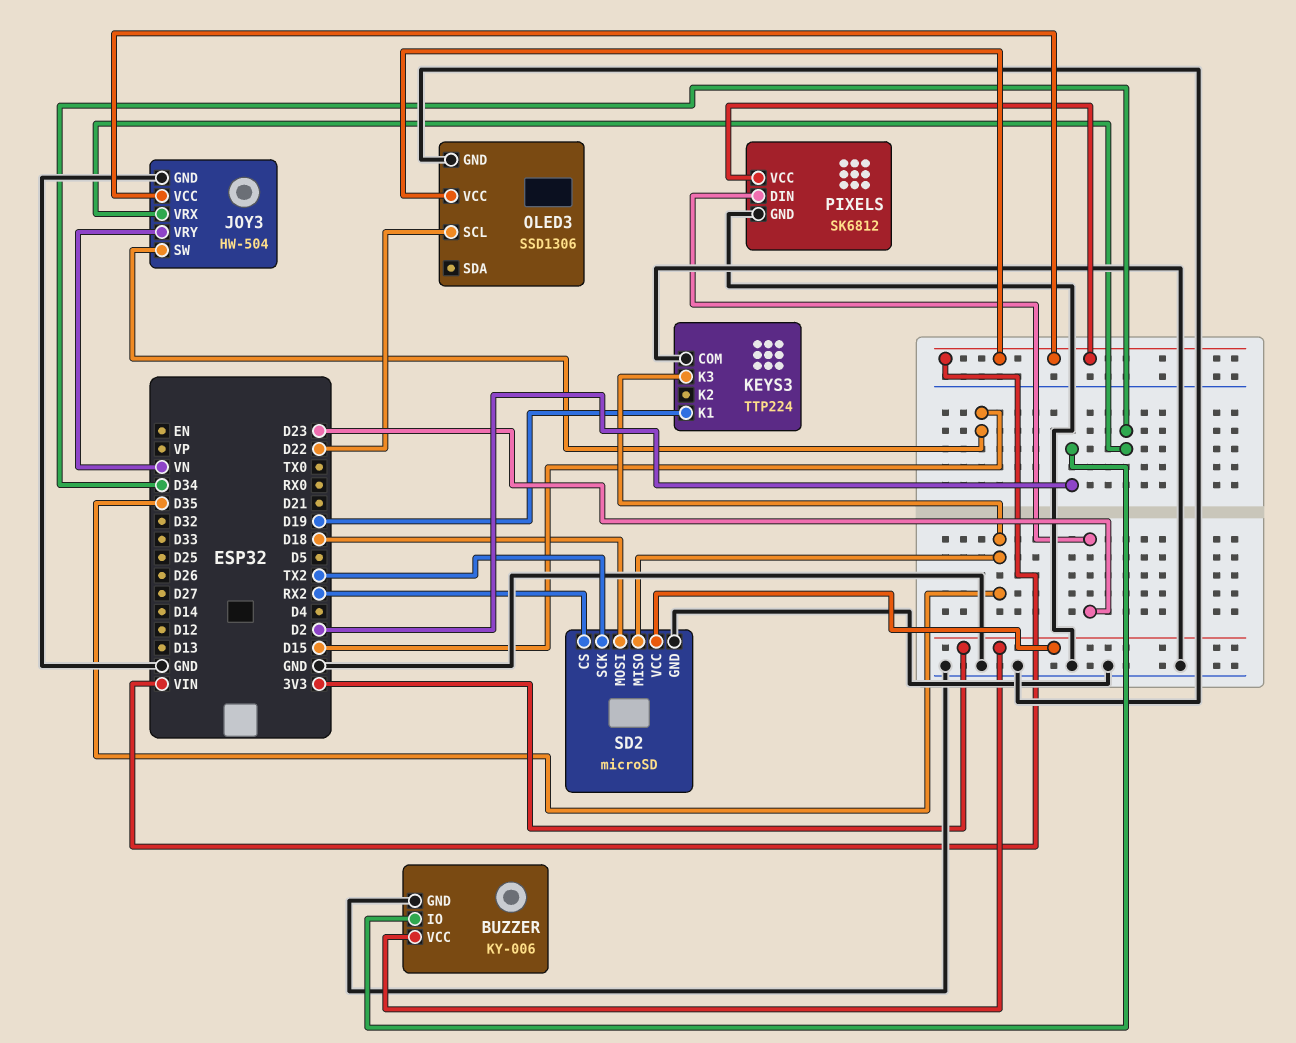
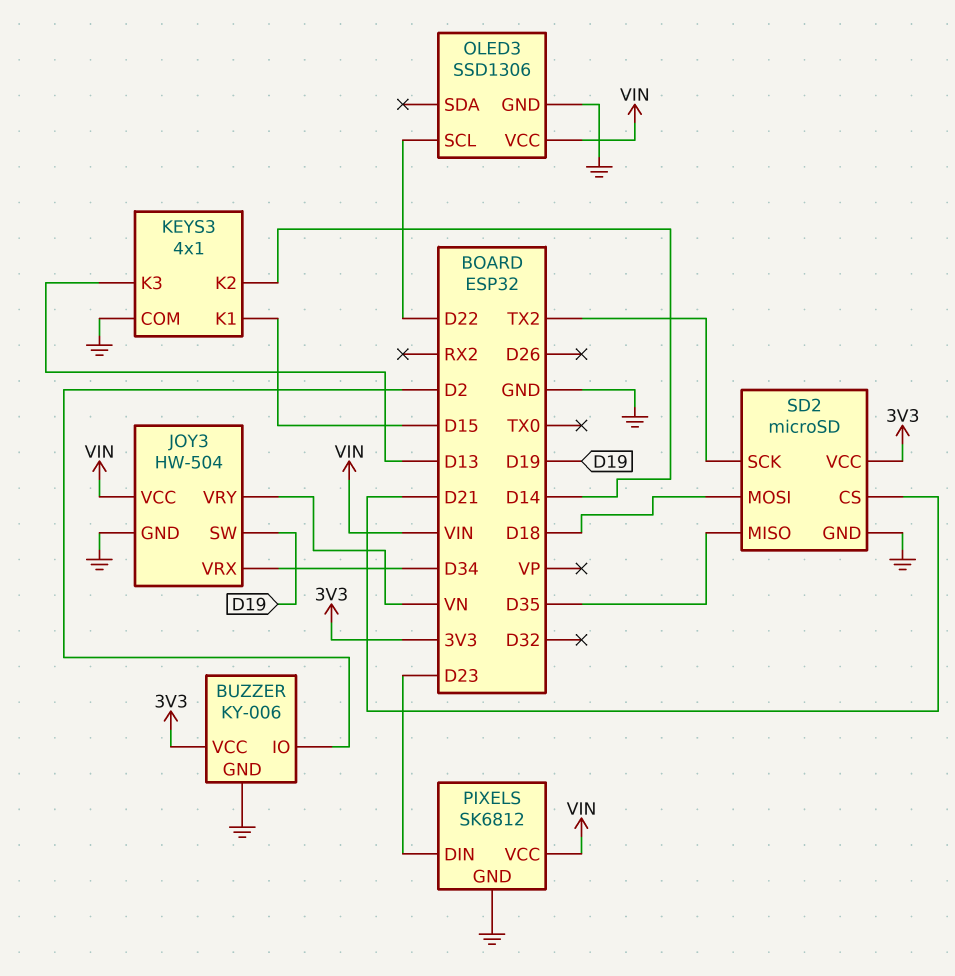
JOY3 pin SW: D15 -> D19
KEYS3: TTP224 -> 4x1
KEYS3 pin K1: D19 -> D15
KEYS3 pin K2: none -> D14
KEYS3 pin K3: D35 -> D13
SD2 pin CS: RX2 -> D21

